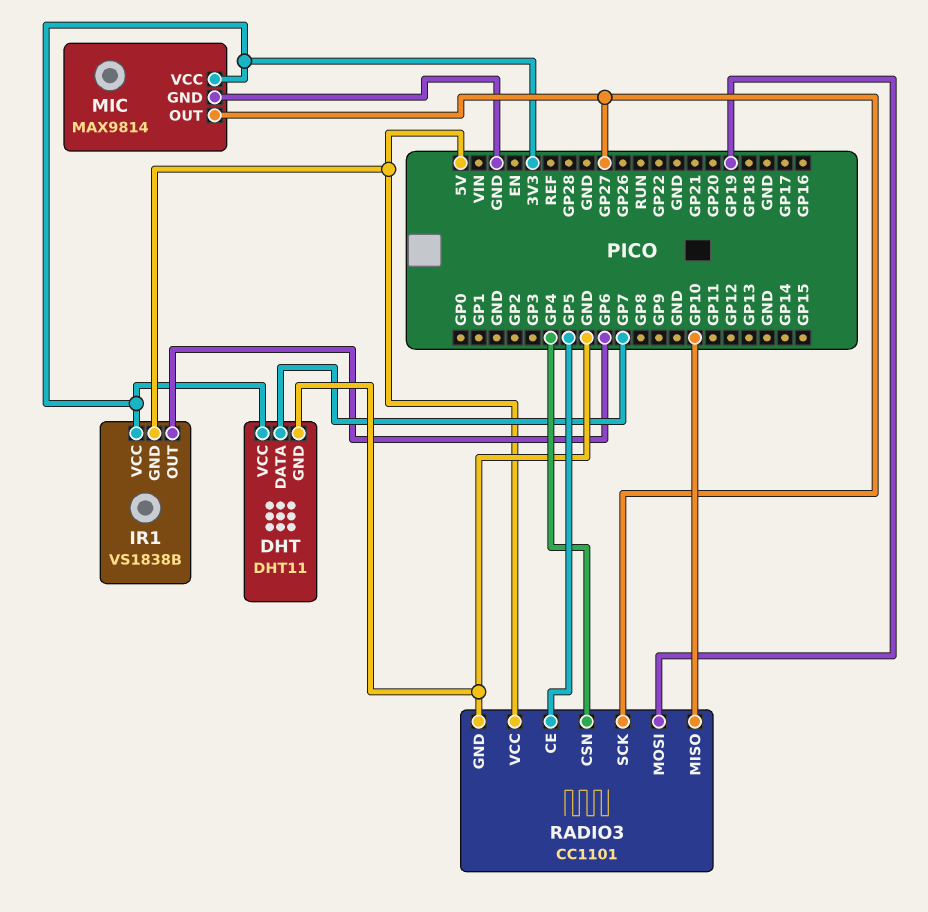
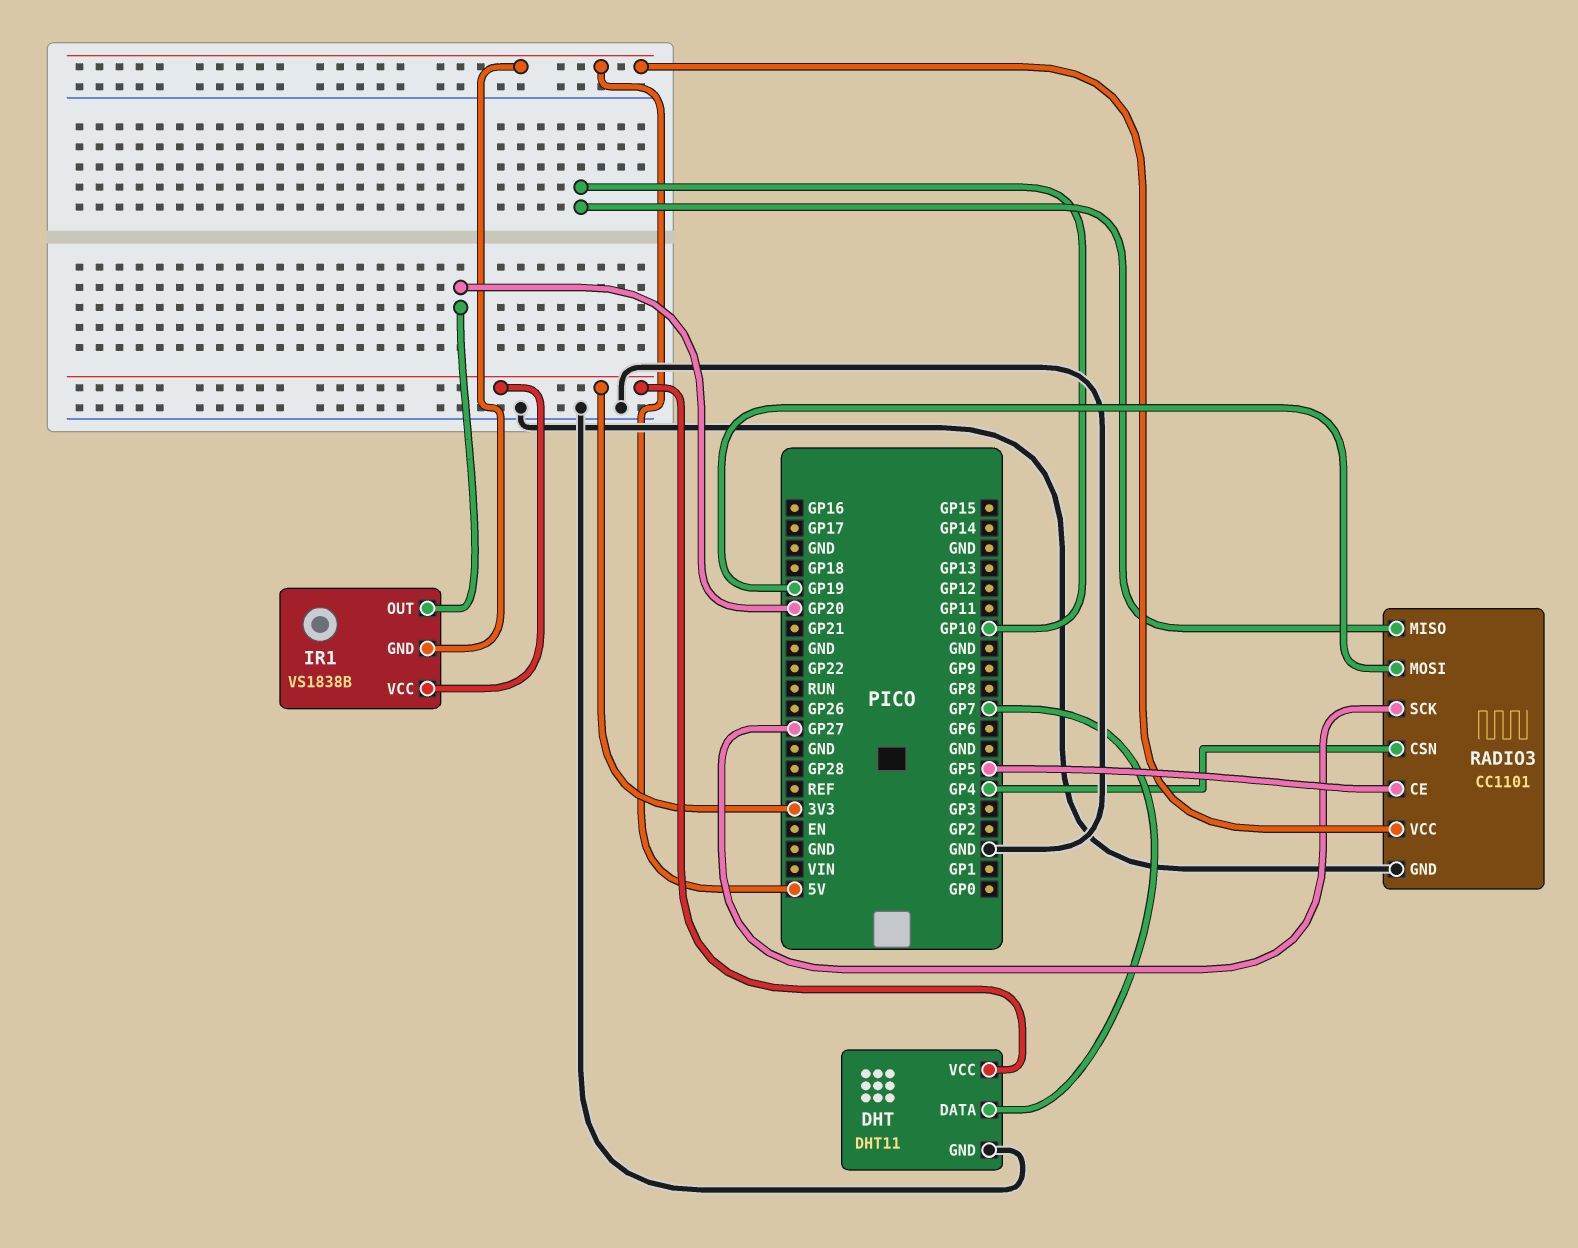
IR1 pin OUT: GP6 -> GP20
MIC: MAX9814 -> none
MIC pin GND: GND -> none
MIC pin OUT: GP27 -> none
MIC pin VCC: 3V3 -> none

